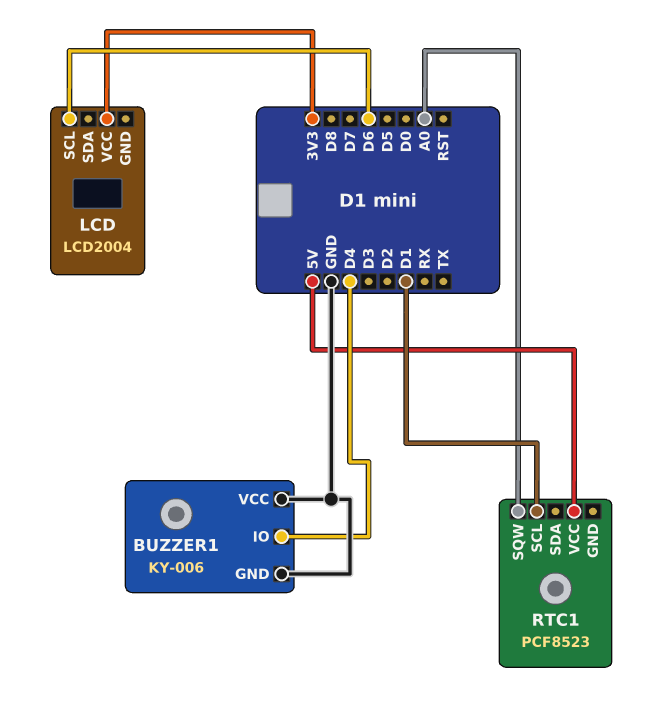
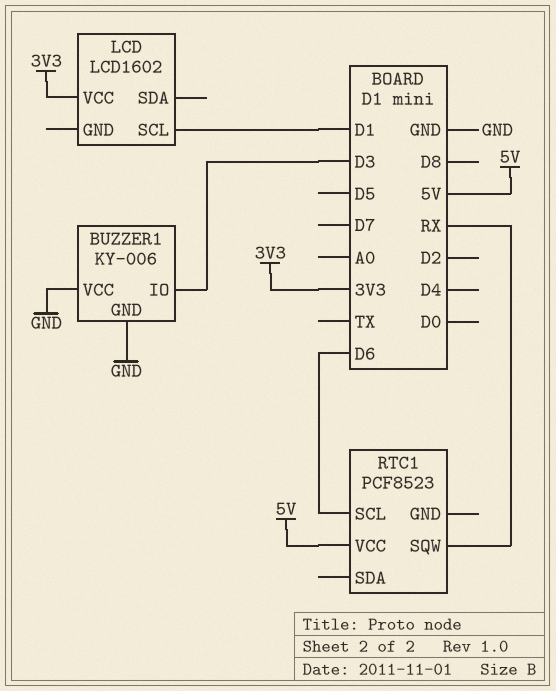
BUZZER1 pin IO: D4 -> D3
LCD: LCD2004 -> LCD1602
LCD pin SCL: D6 -> D1
RTC1 pin SCL: D1 -> D6
RTC1 pin SQW: A0 -> RX

